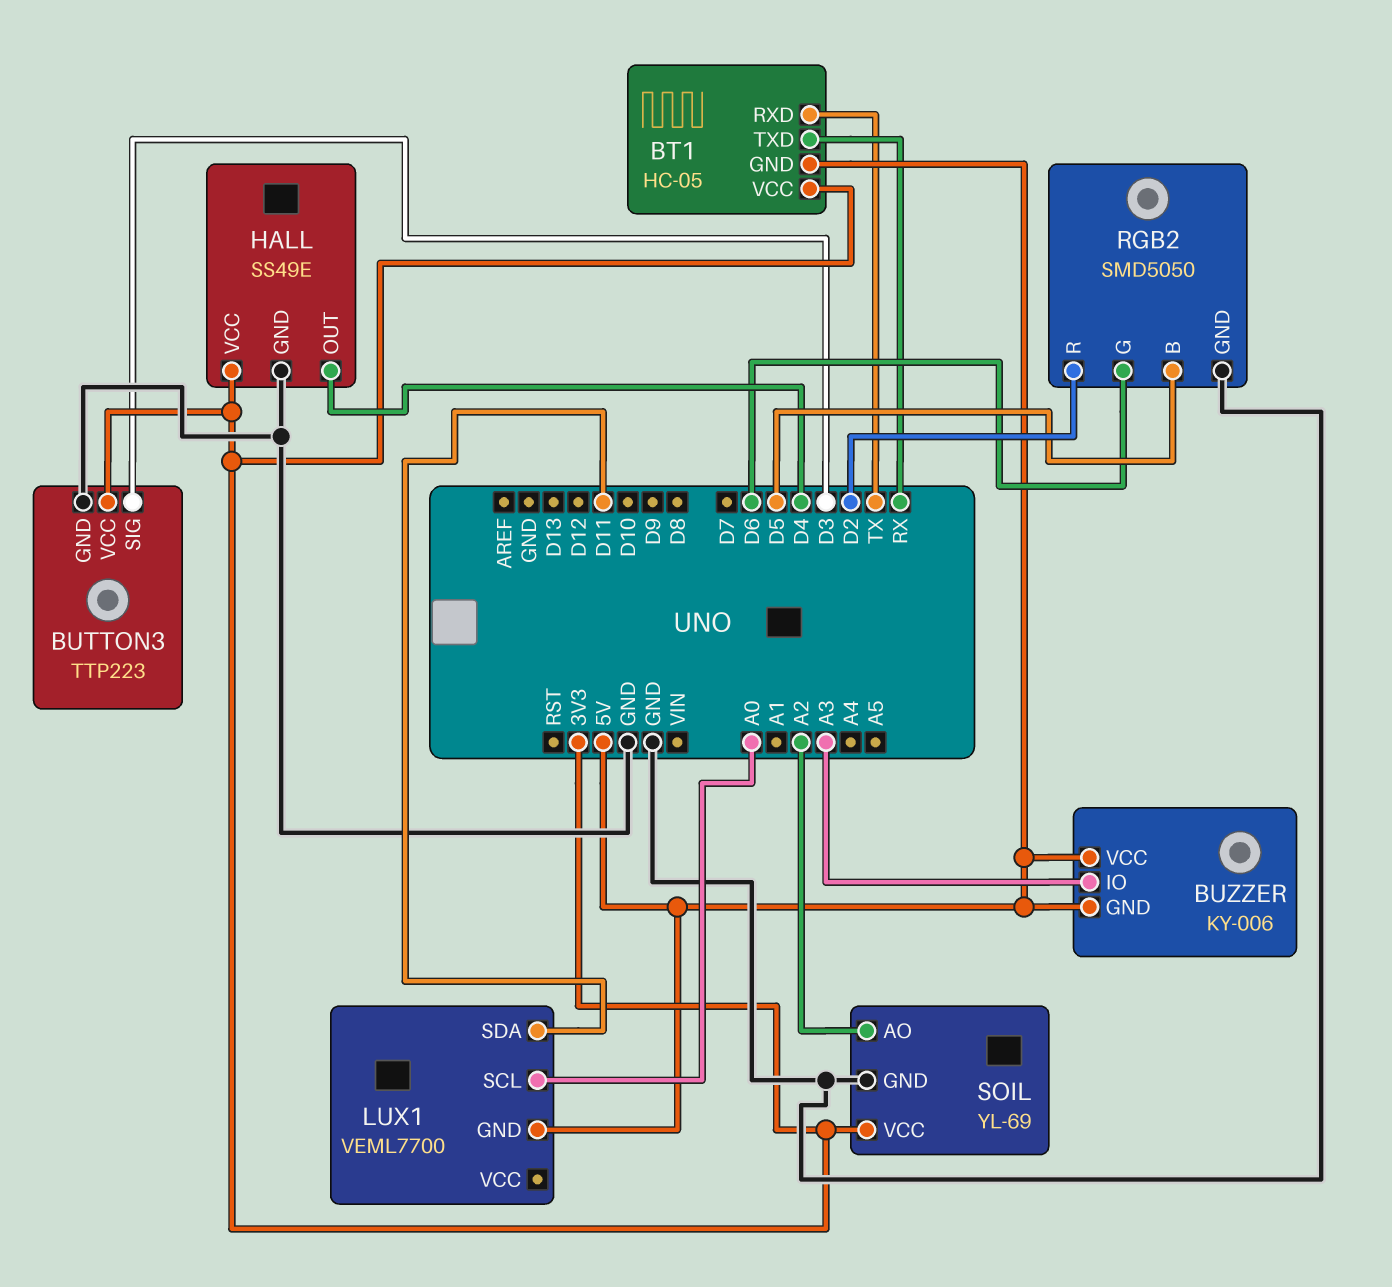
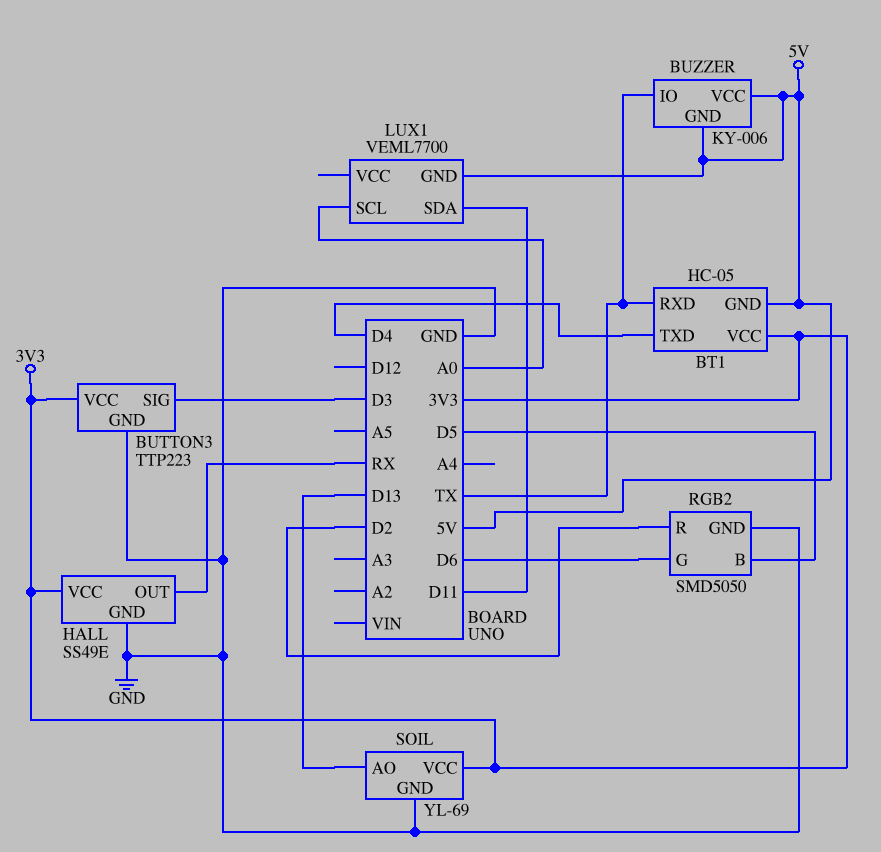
BT1 pin TXD: RX -> D4
BUZZER pin IO: A3 -> TX
HALL pin OUT: D4 -> RX
SOIL pin AO: A2 -> D13

